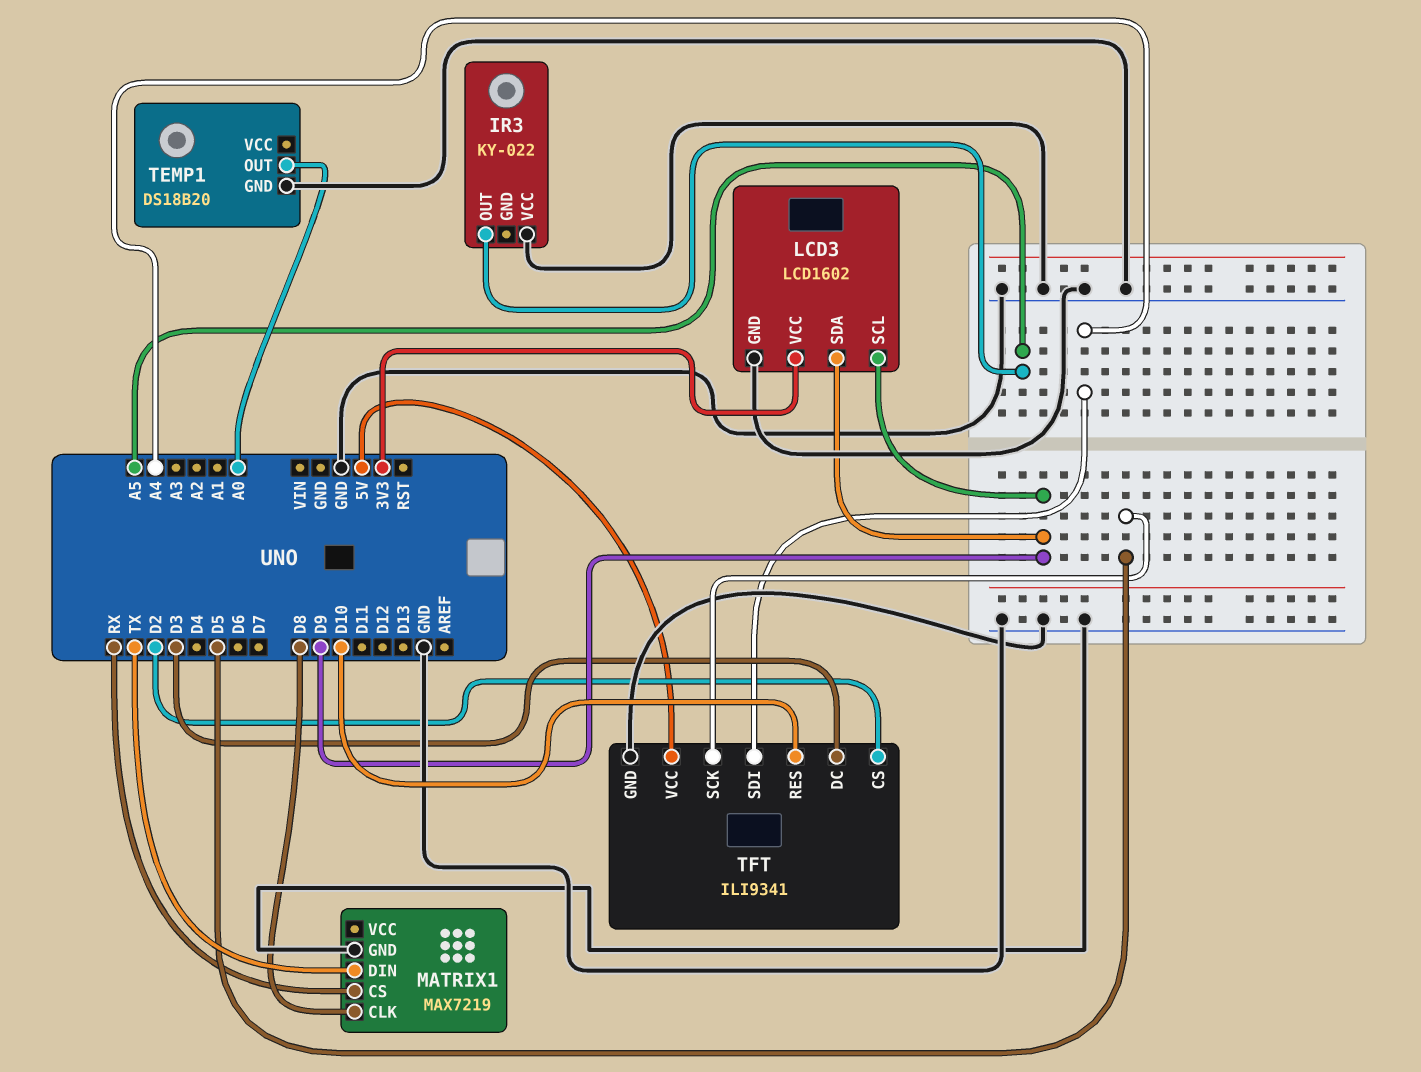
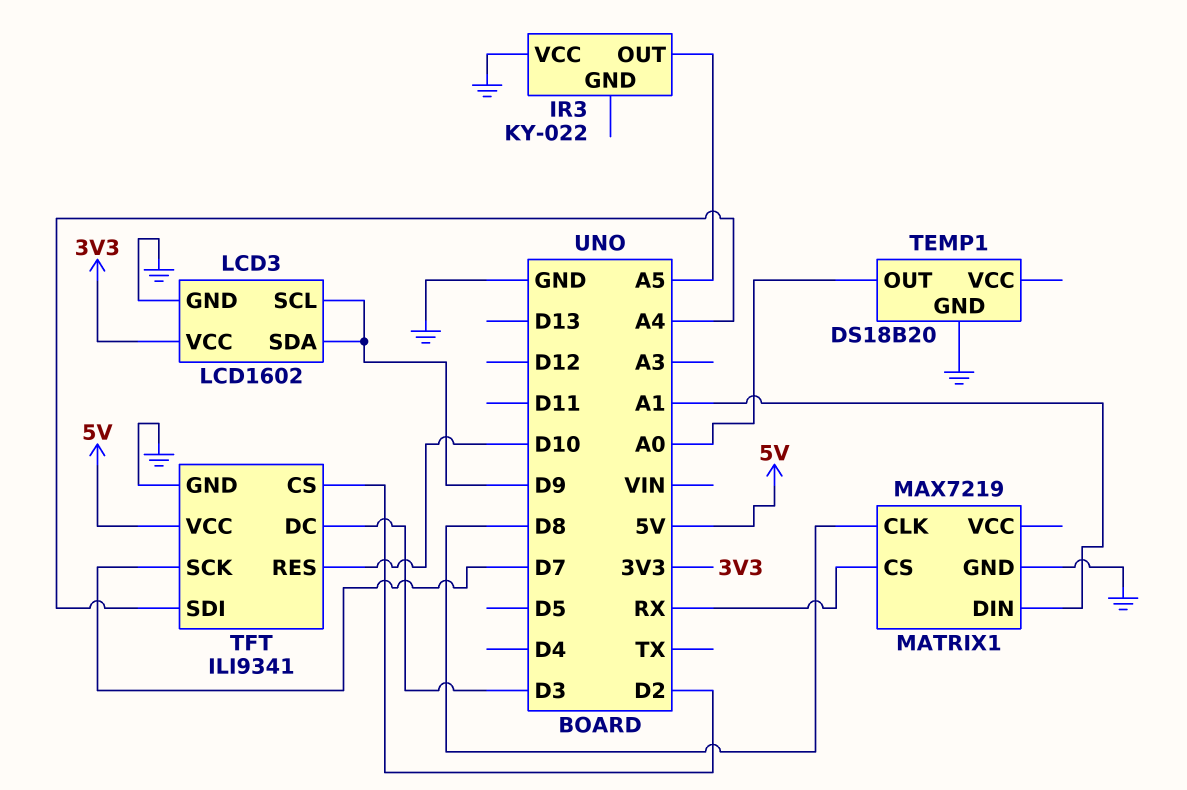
MATRIX1 pin DIN: TX -> A1
TFT pin SCK: D5 -> D7

